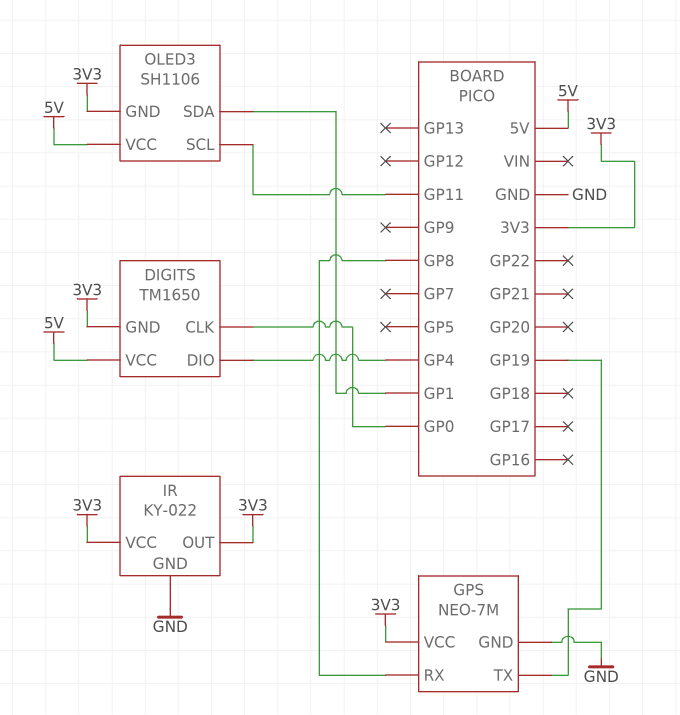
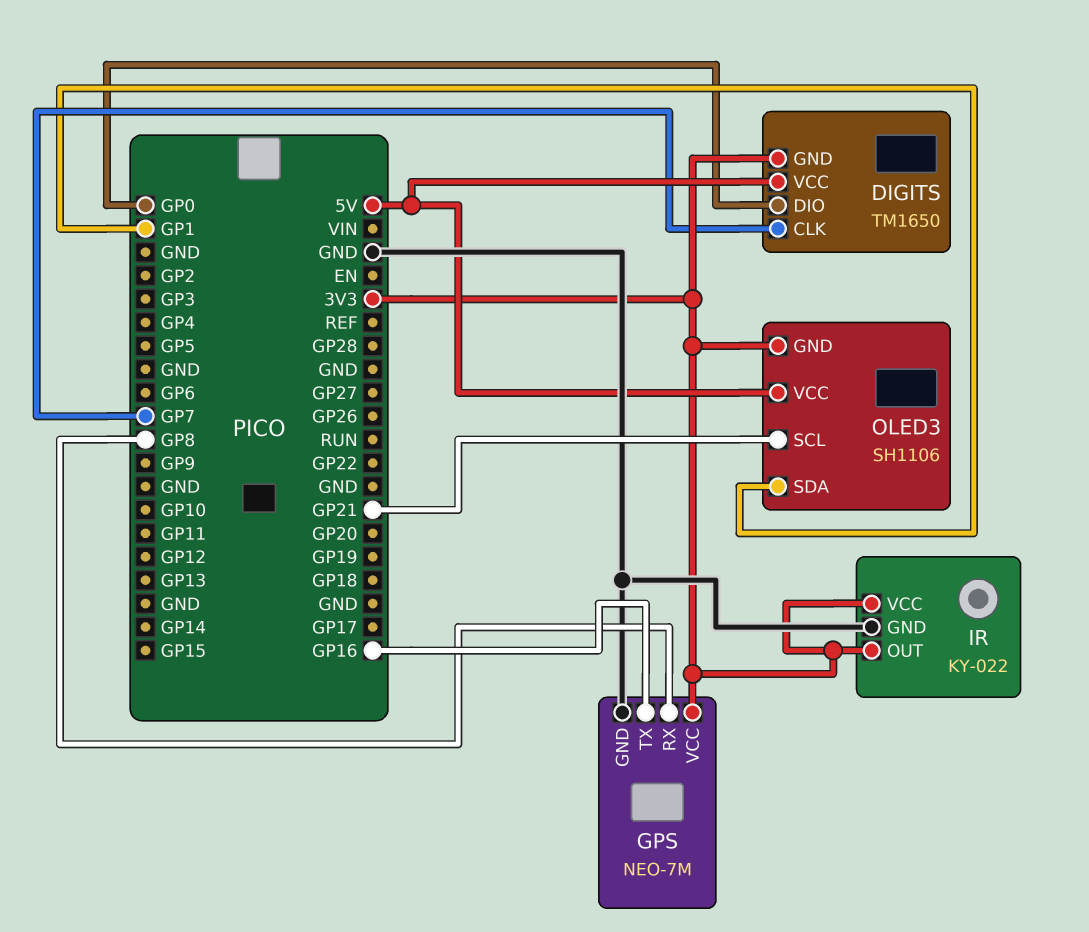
DIGITS pin CLK: GP0 -> GP7
DIGITS pin DIO: GP4 -> GP0
GPS pin TX: GP19 -> GP16
OLED3 pin SCL: GP11 -> GP21

